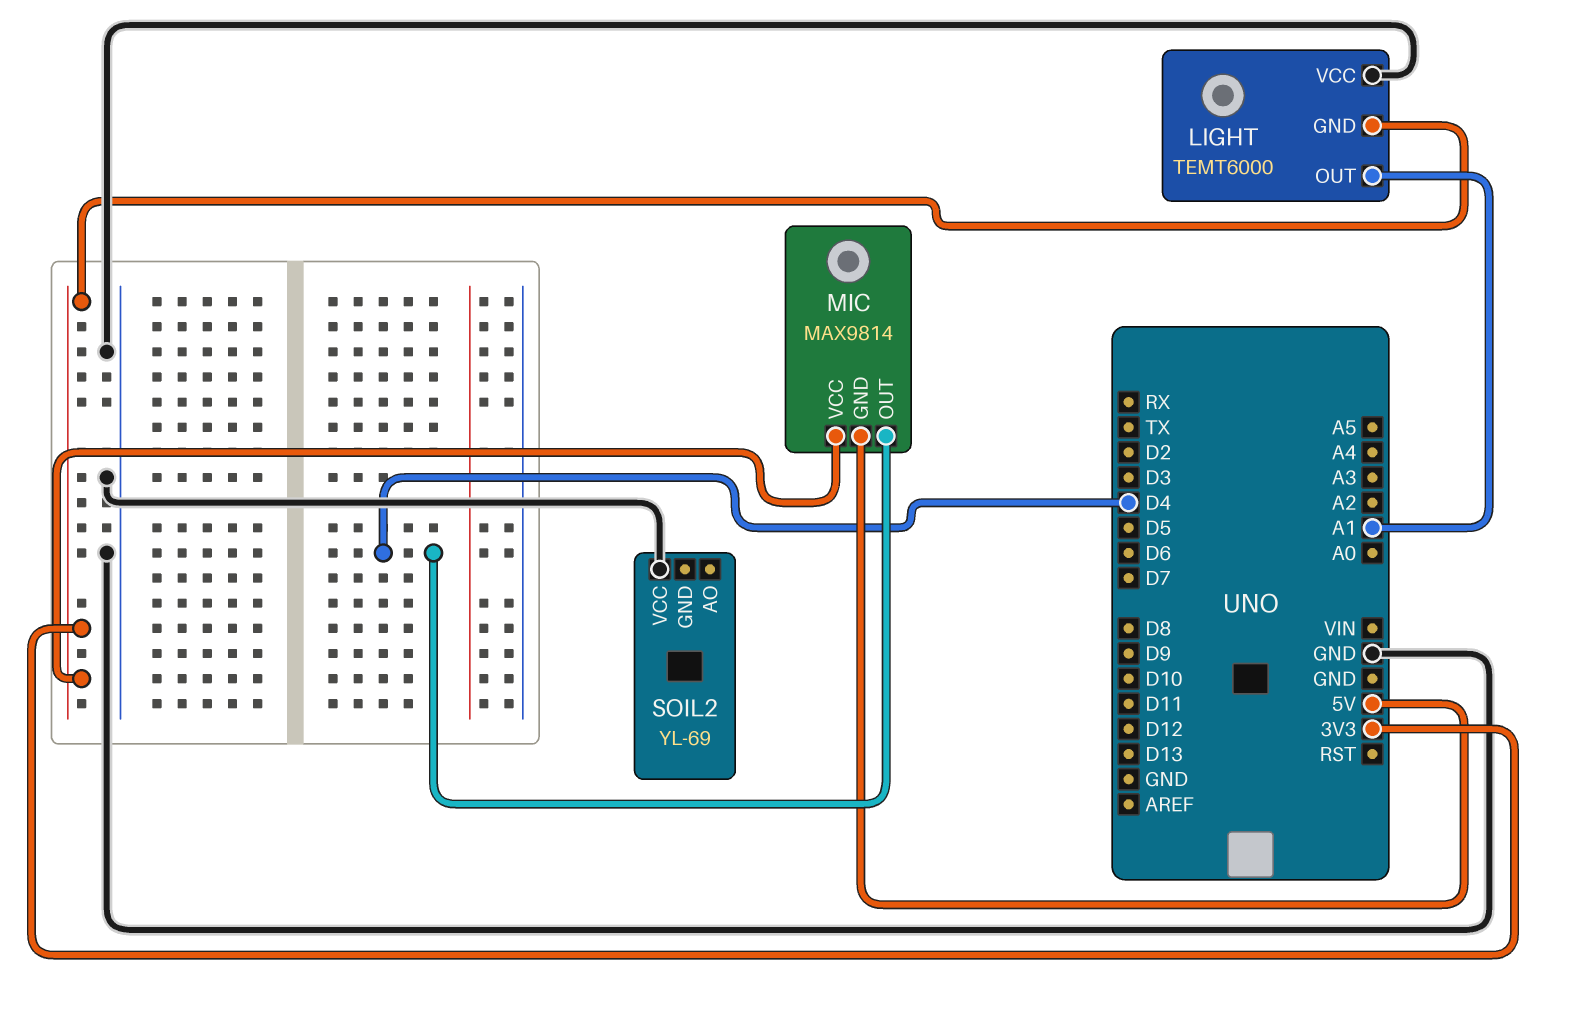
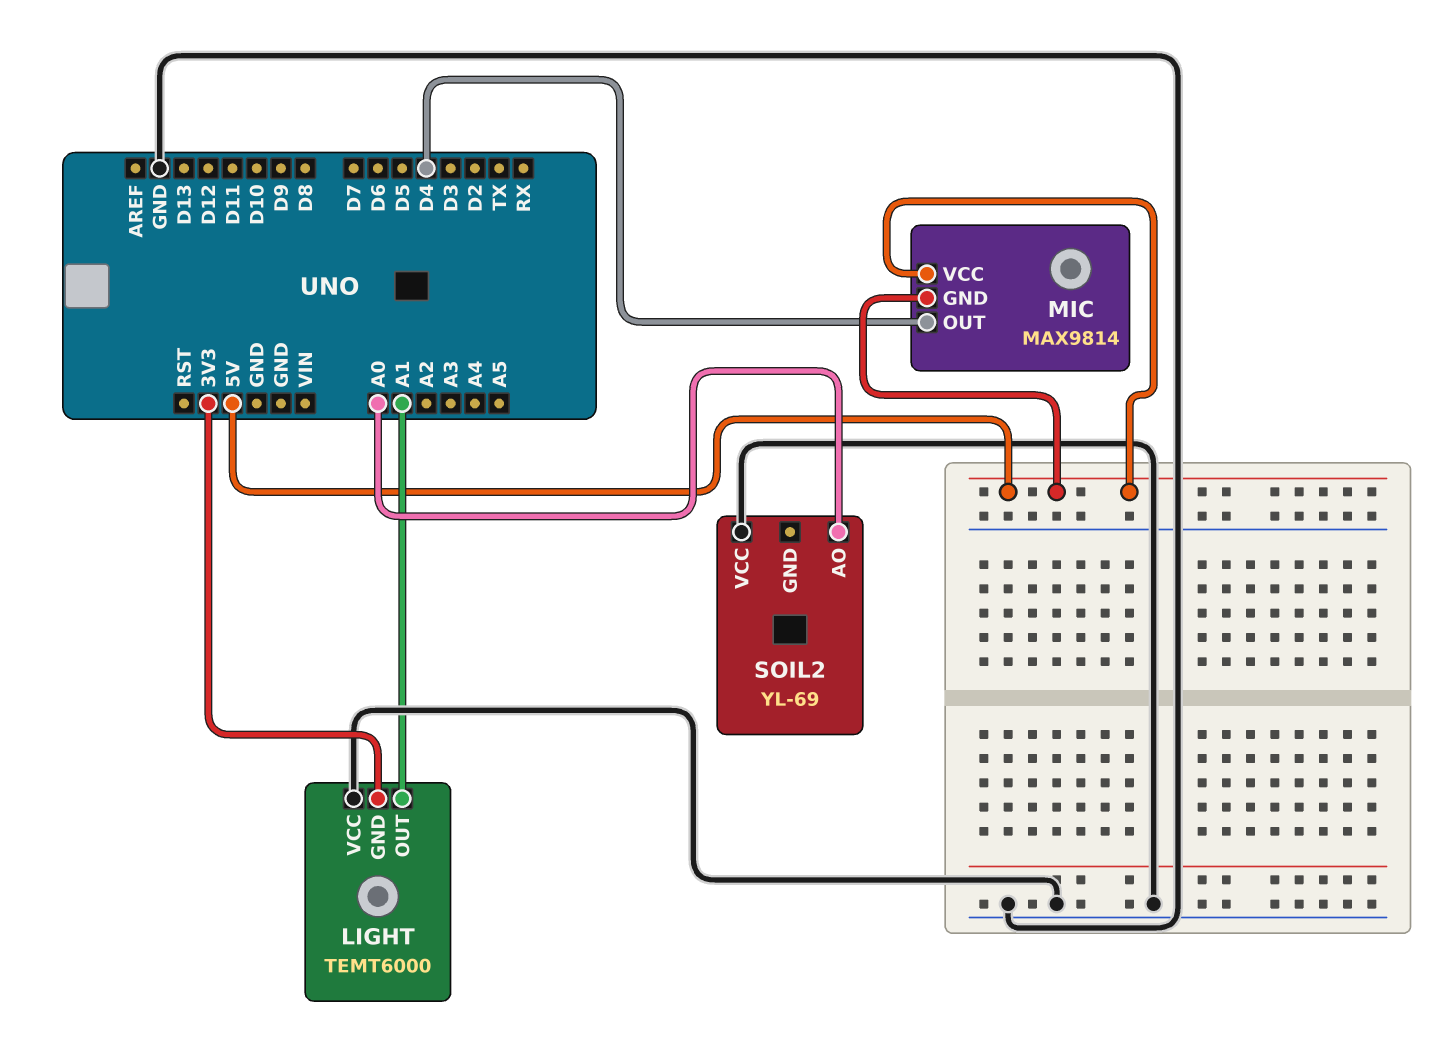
MIC pin VCC: 3V3 -> 5V
SOIL2 pin AO: none -> A0

